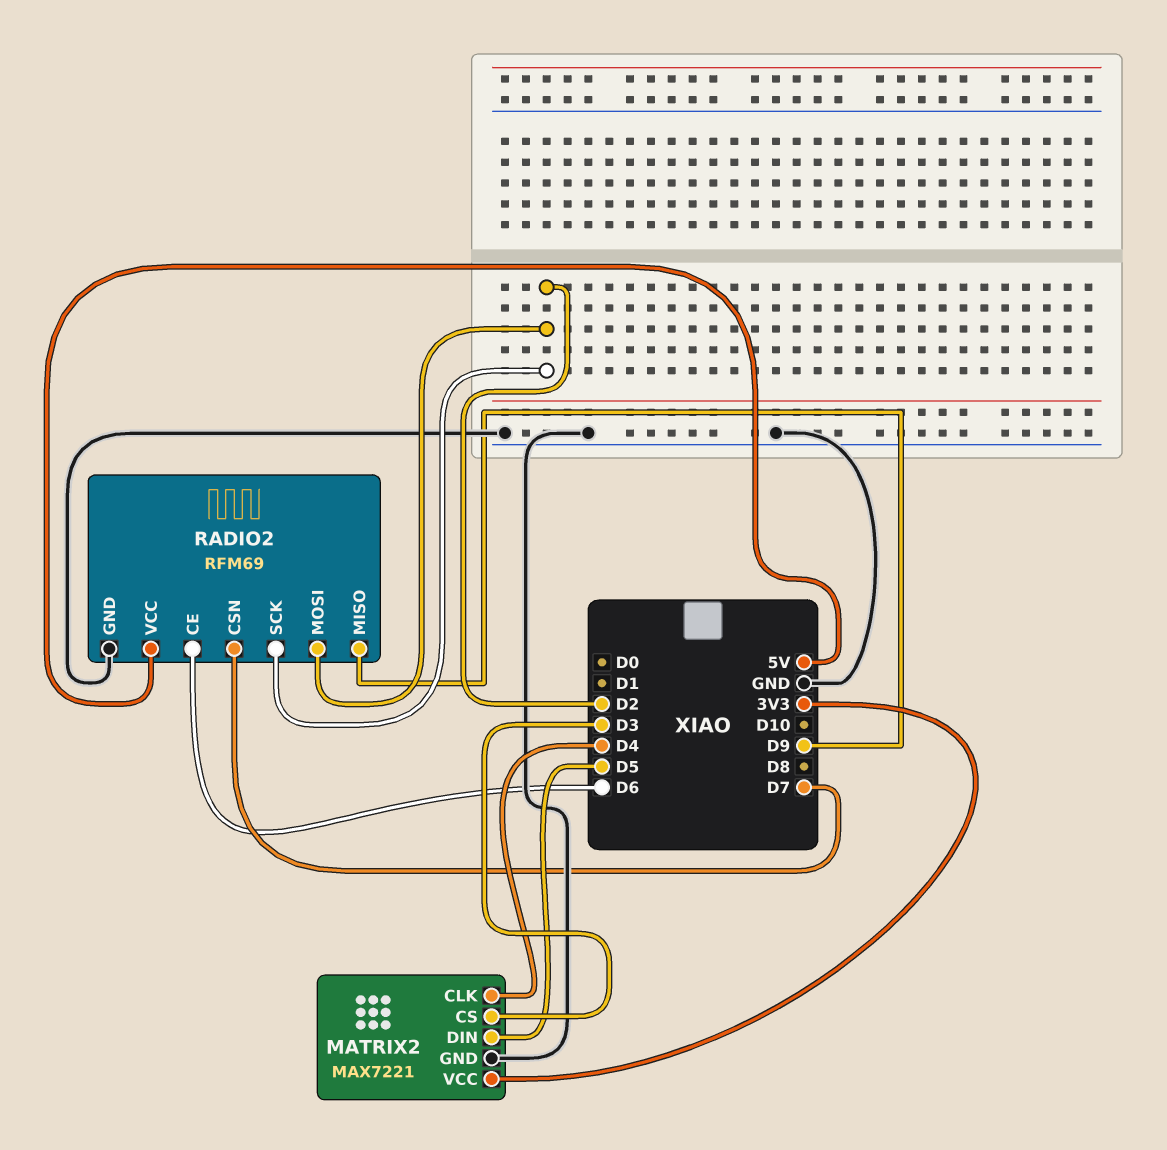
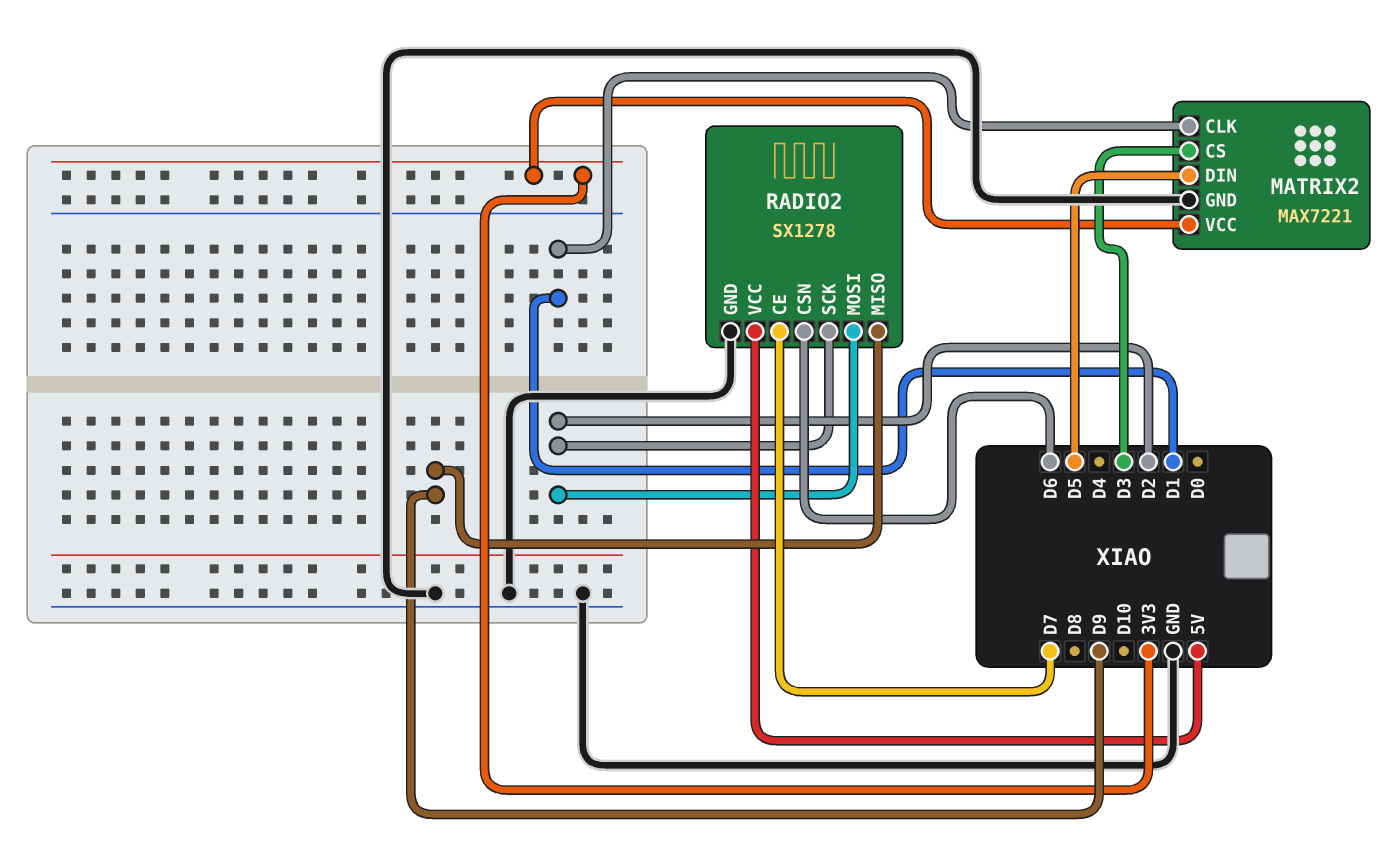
MATRIX2 pin CLK: D4 -> D1
RADIO2: RFM69 -> SX1278
RADIO2 pin CE: D6 -> D7
RADIO2 pin CSN: D7 -> D6

